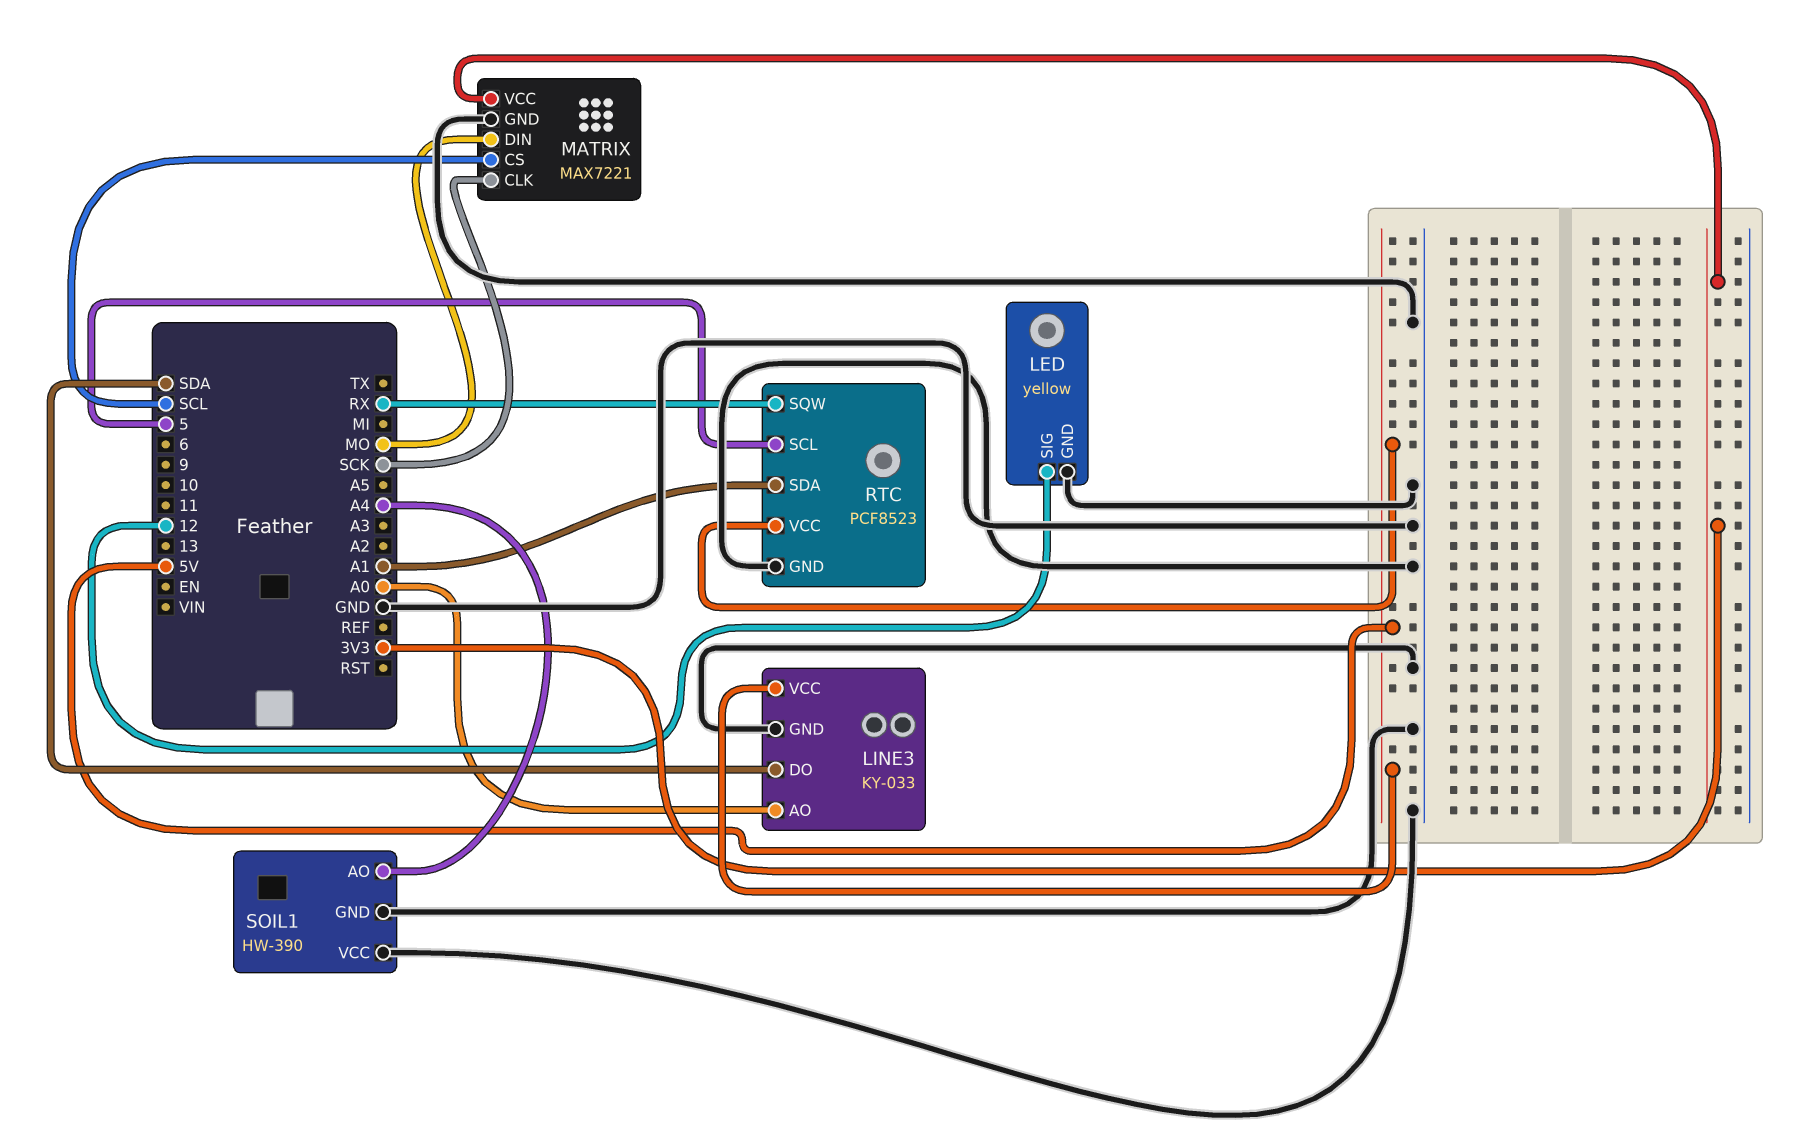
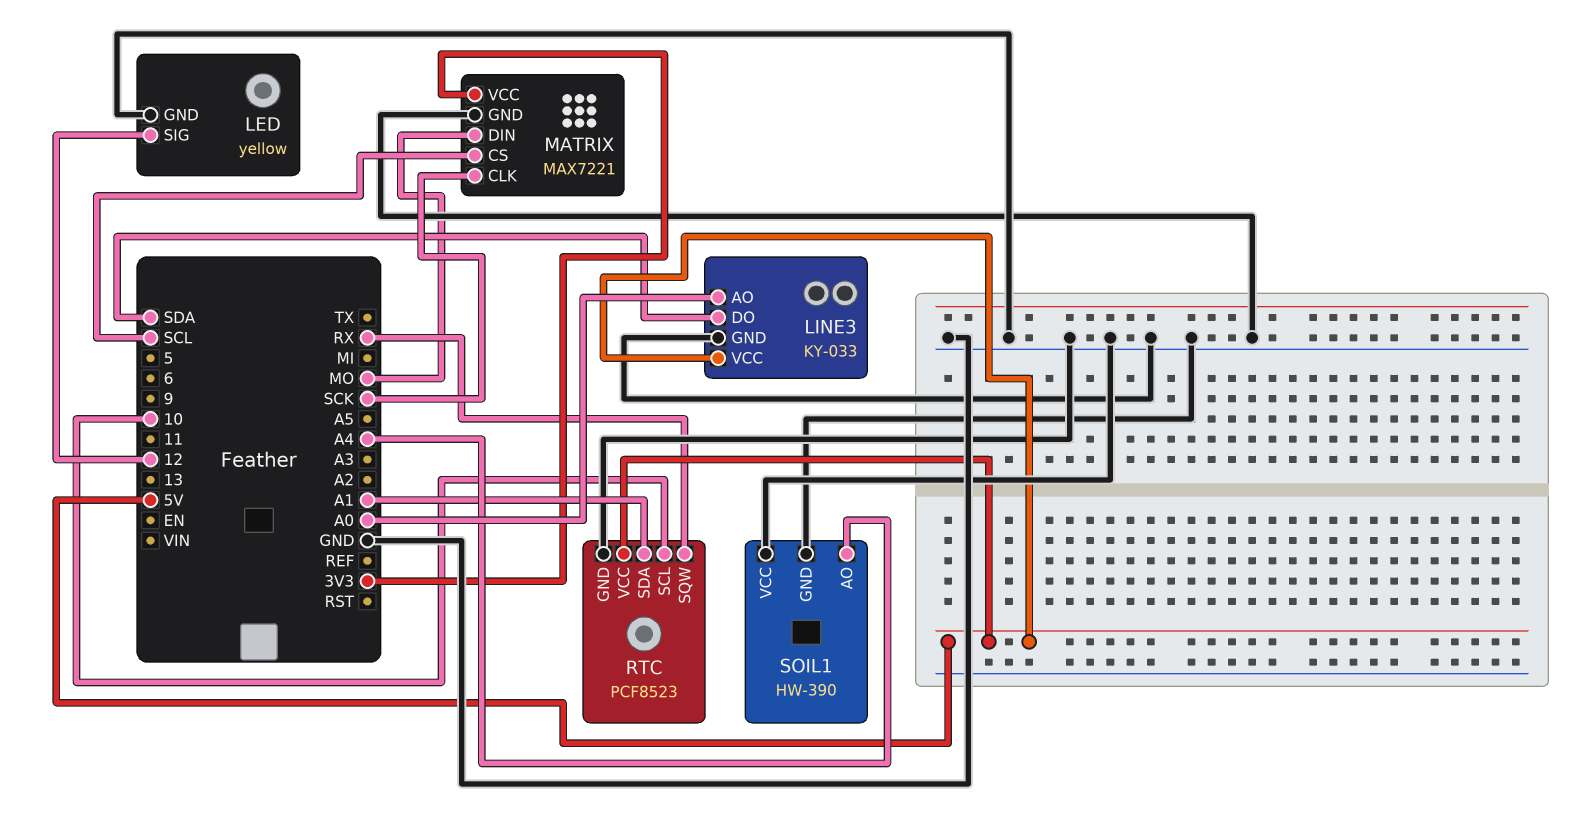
RTC pin SCL: 5 -> 10

